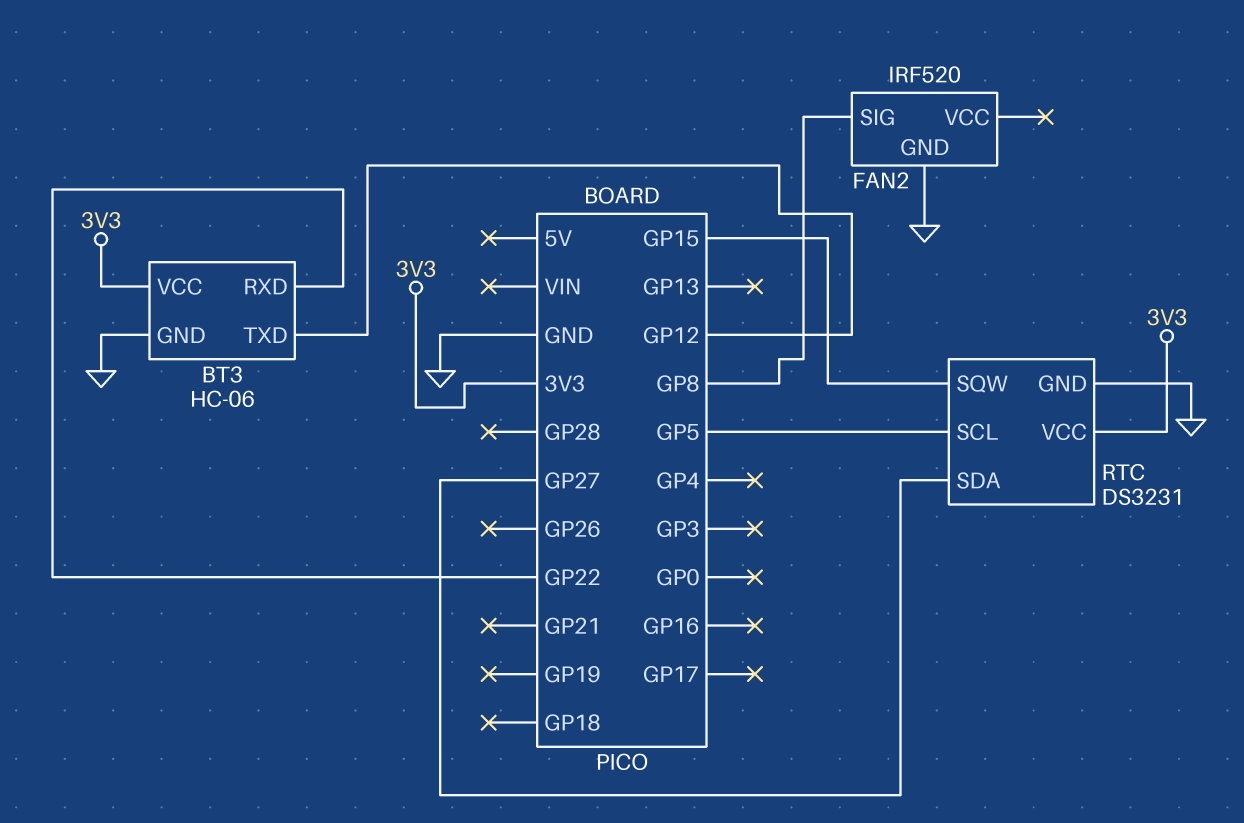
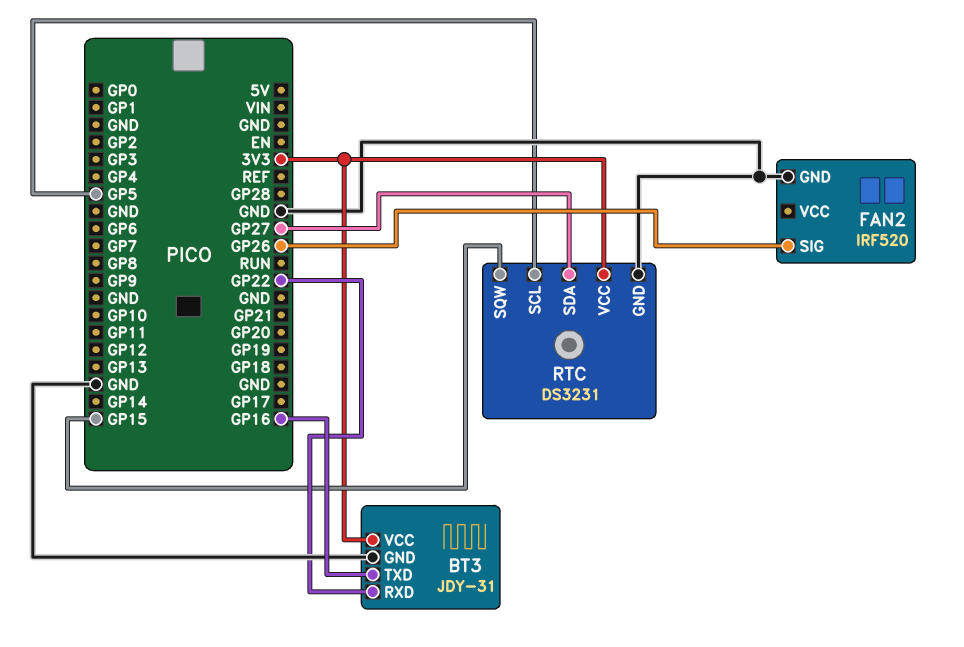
BT3: HC-06 -> JDY-31
BT3 pin TXD: GP12 -> GP16
FAN2 pin SIG: GP8 -> GP26

